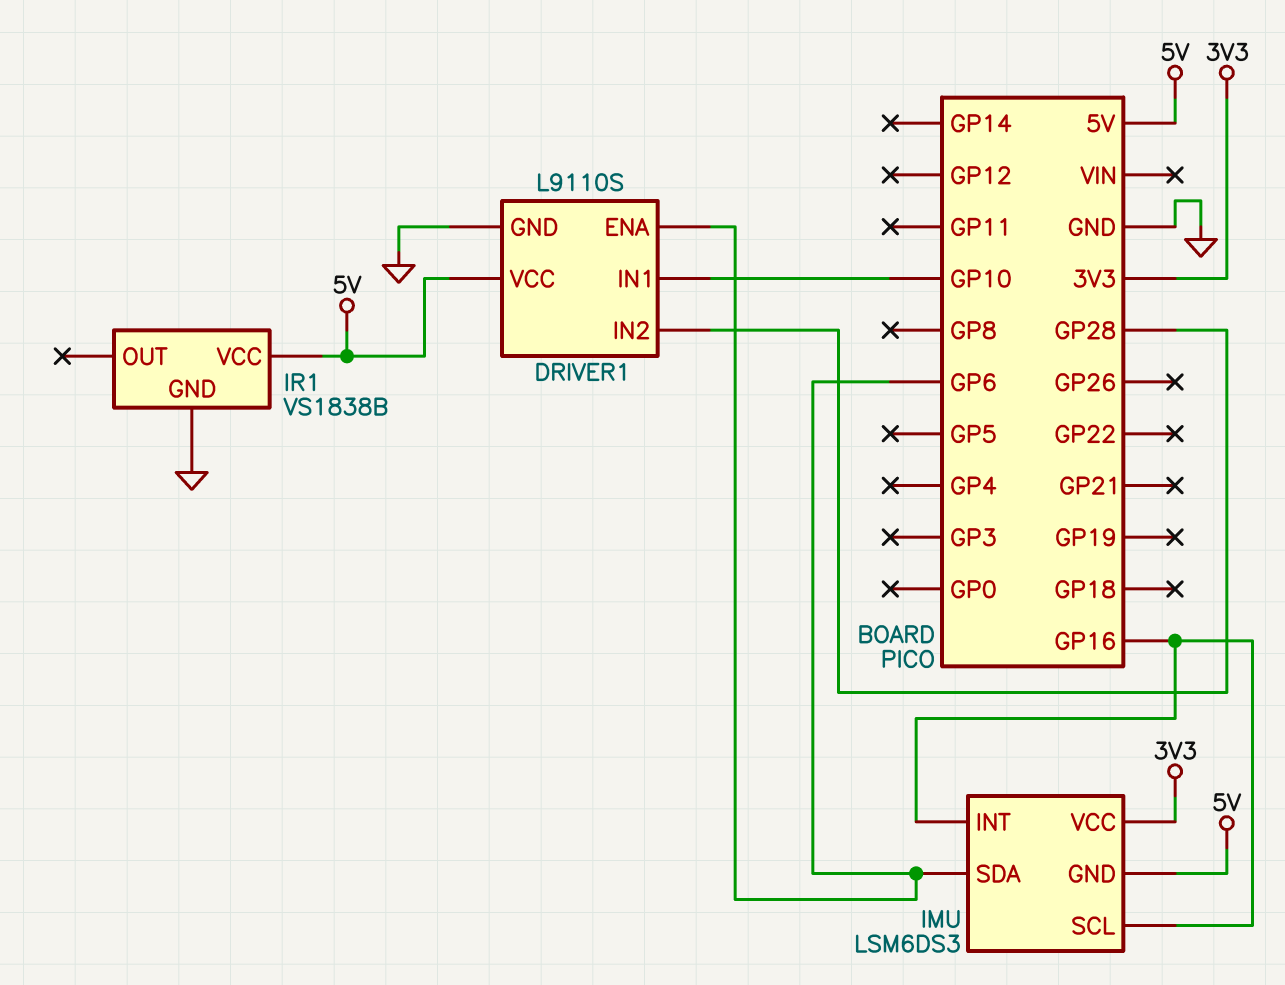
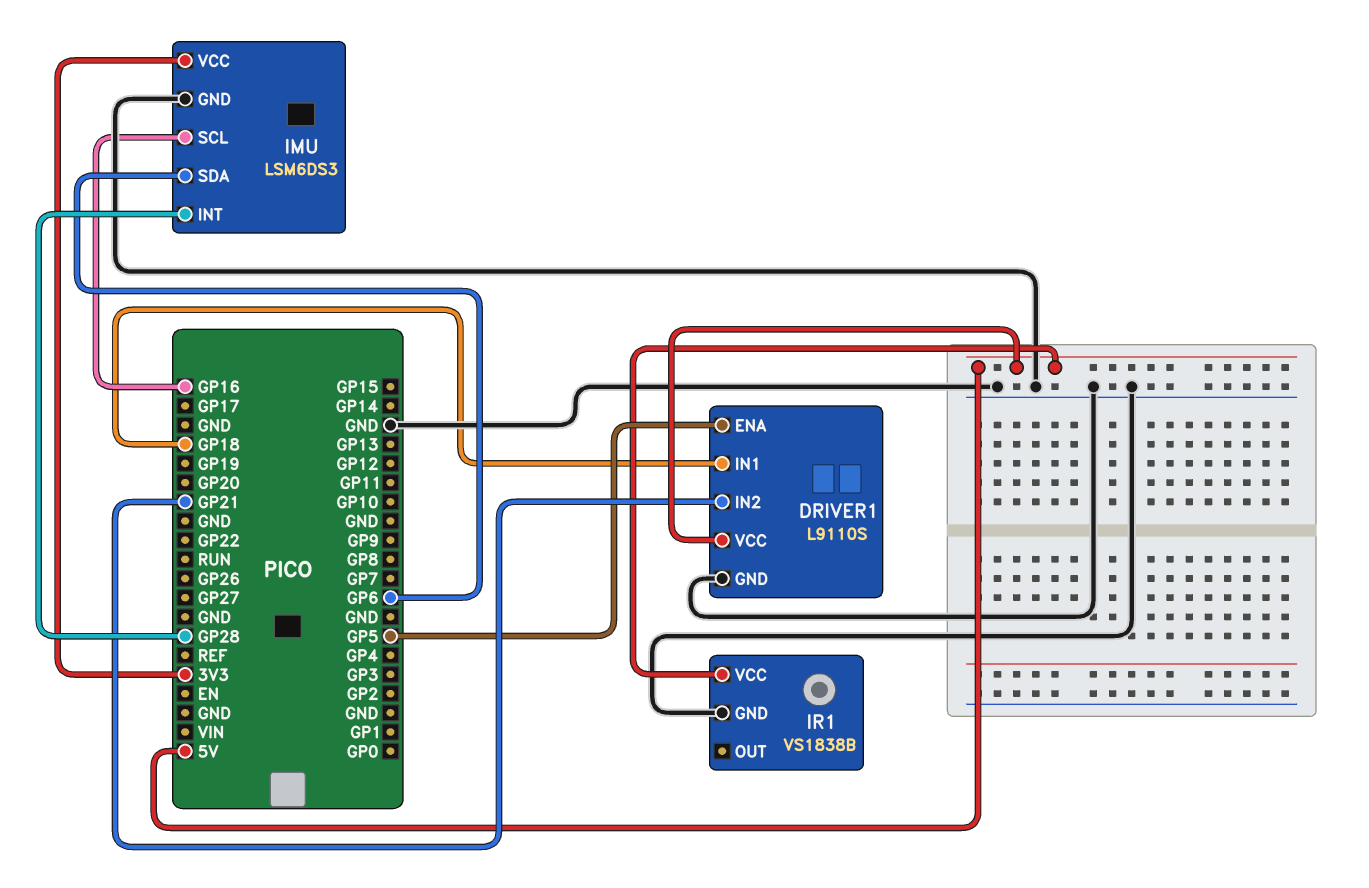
DRIVER1 pin ENA: GP6 -> GP5
DRIVER1 pin IN1: GP10 -> GP18
DRIVER1 pin IN2: GP28 -> GP21
IMU pin GND: 5V -> GND
IMU pin INT: GP16 -> GP28

